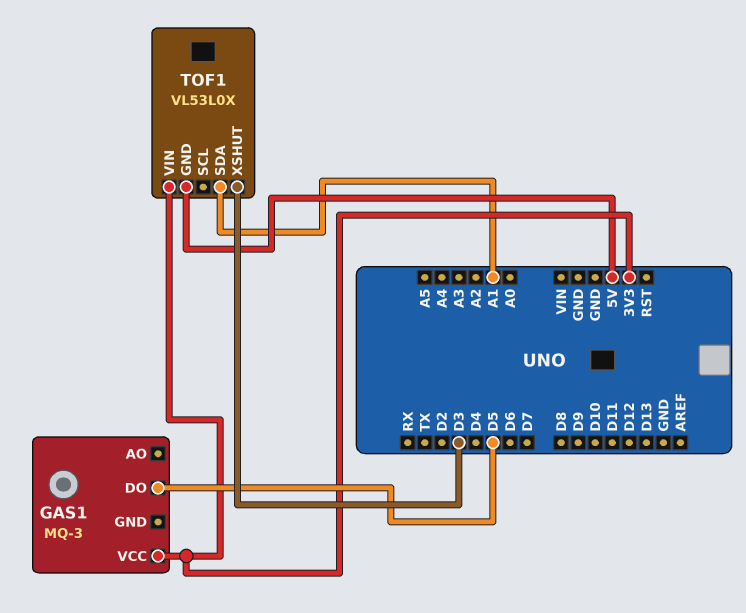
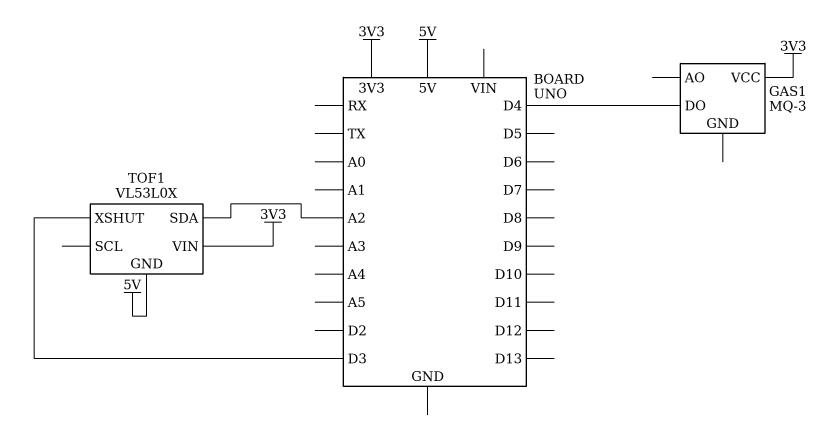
GAS1 pin DO: D5 -> D4
TOF1 pin SDA: A1 -> A2

